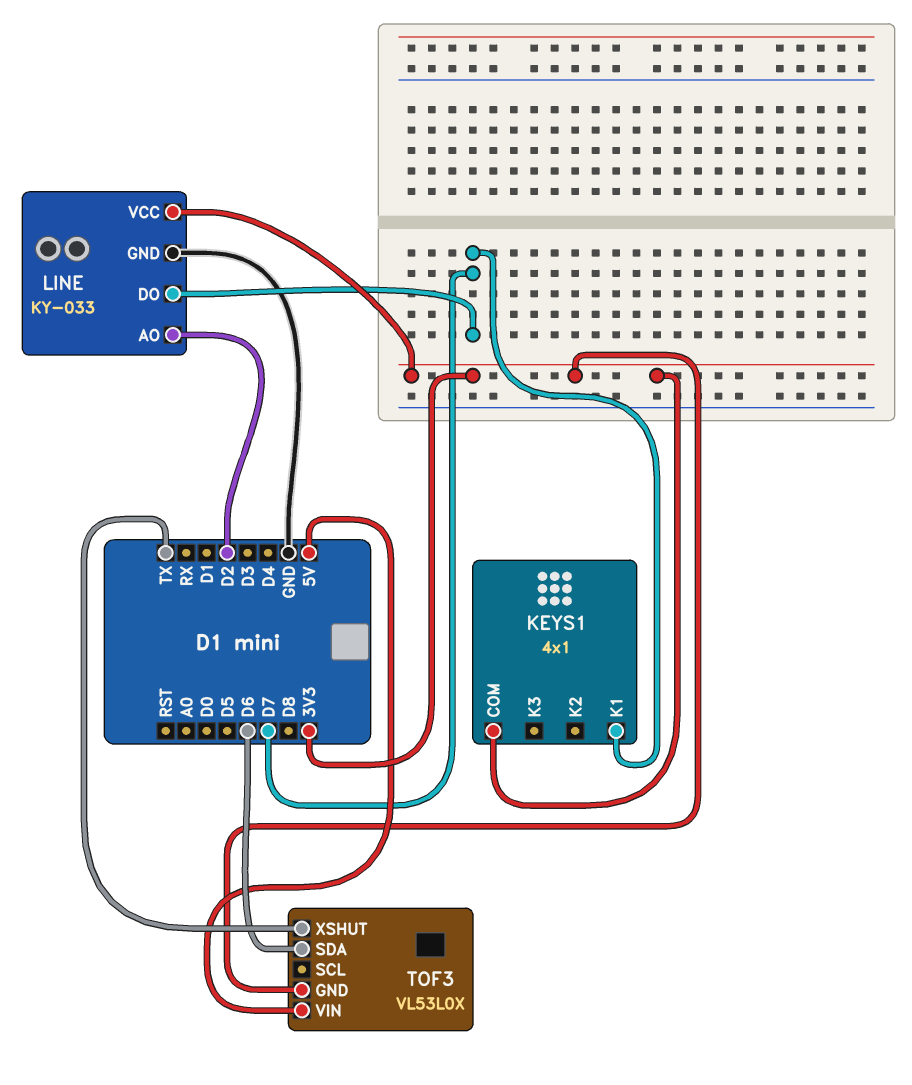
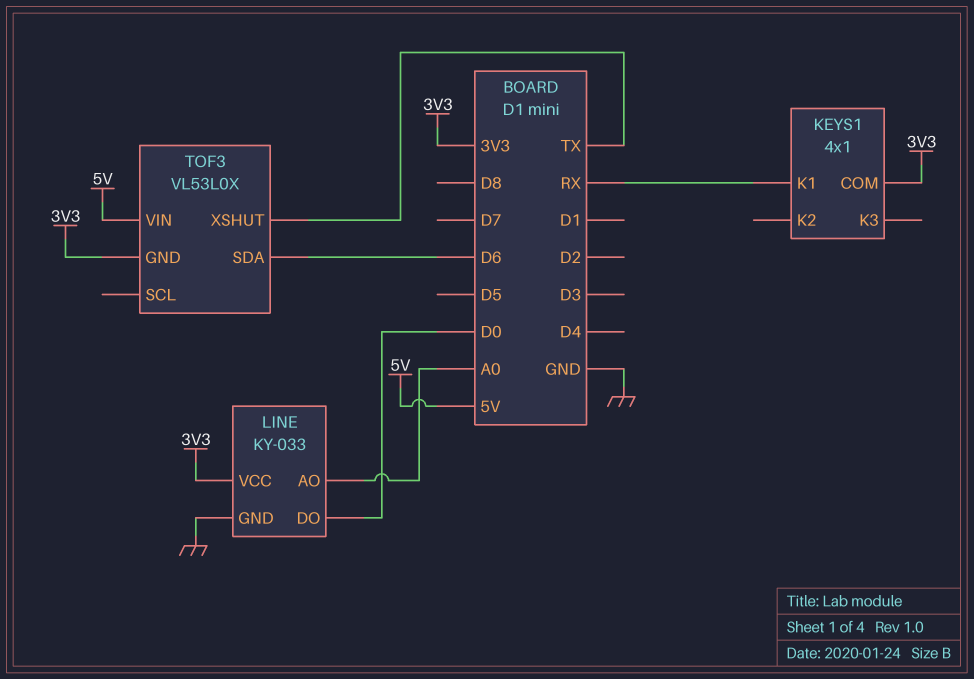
KEYS1 pin K1: D7 -> RX
LINE pin AO: D2 -> A0
LINE pin DO: D7 -> D0

